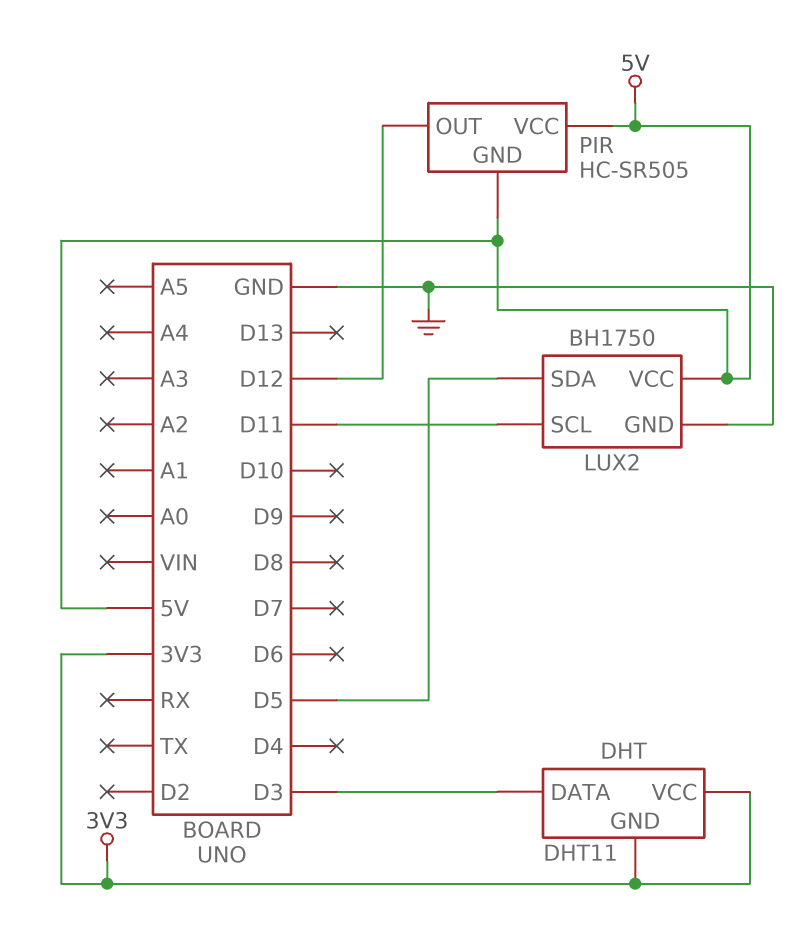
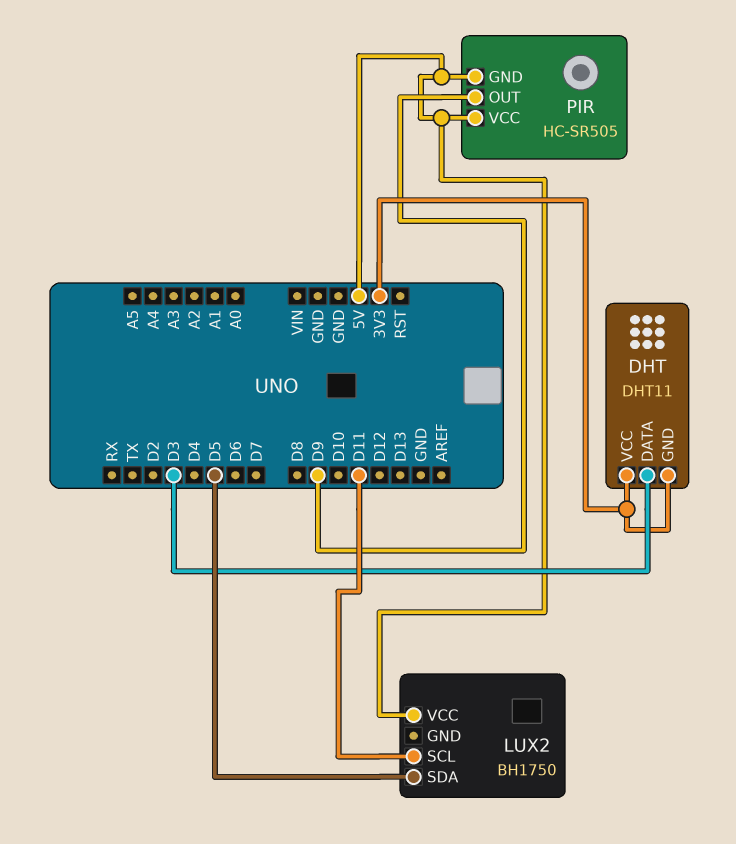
LUX2 pin GND: GND -> none
PIR pin OUT: D12 -> D9

